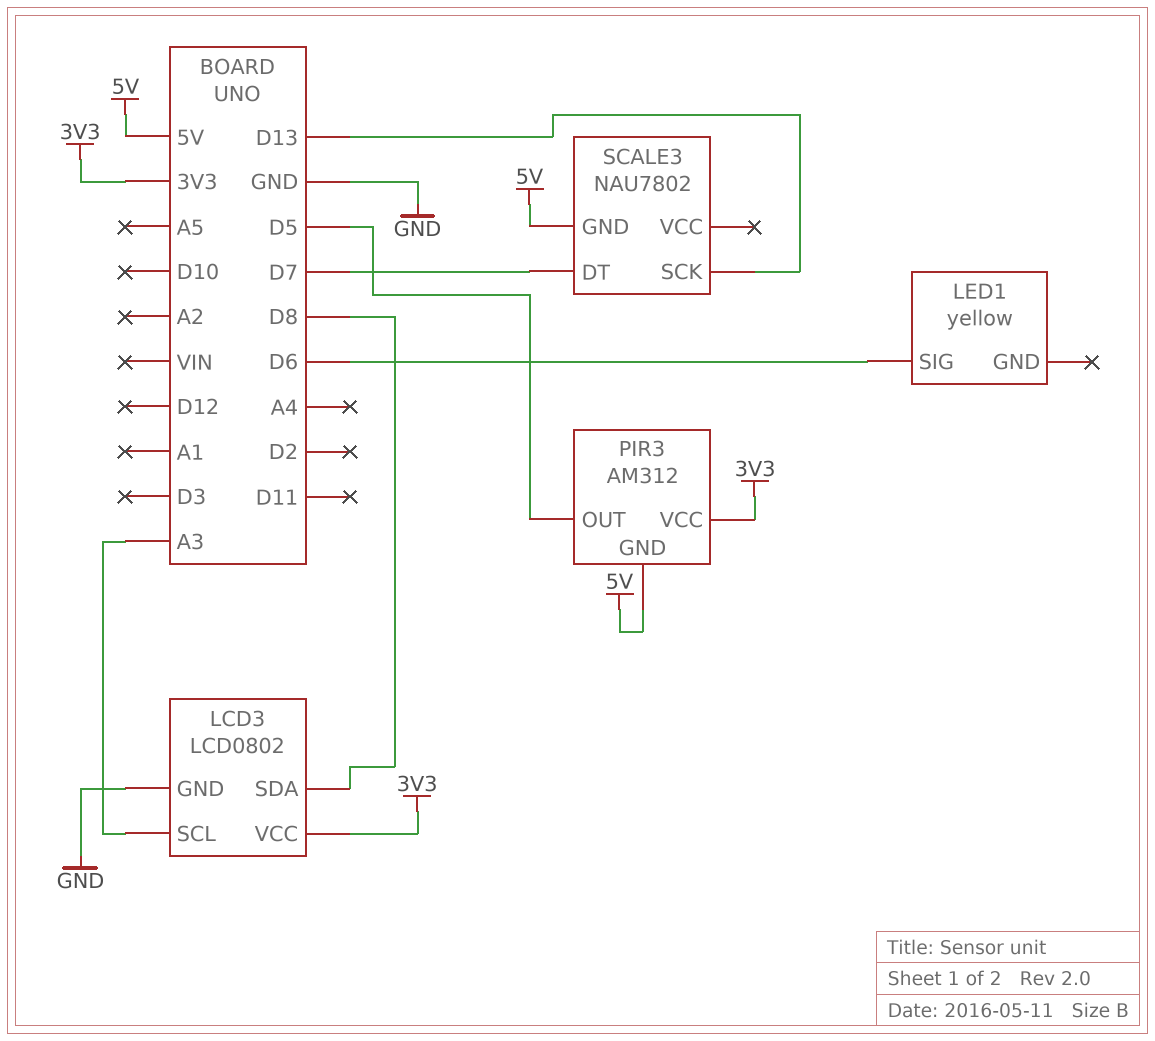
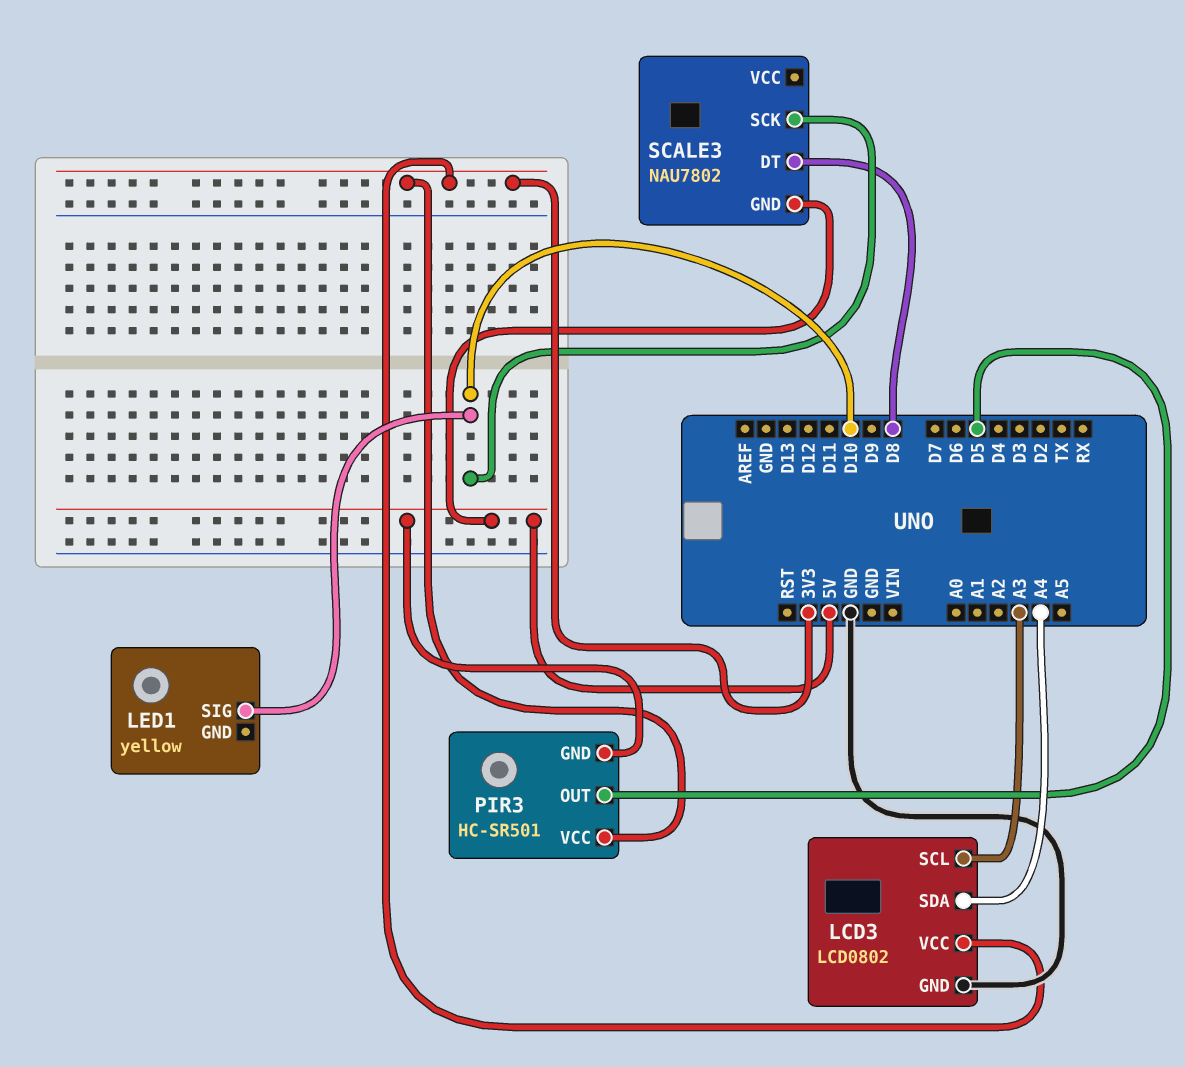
LCD3 pin SDA: D8 -> A4
LED1 pin SIG: D6 -> D10
PIR3: AM312 -> HC-SR501
SCALE3 pin DT: D7 -> D8
SCALE3 pin SCK: D13 -> D10

